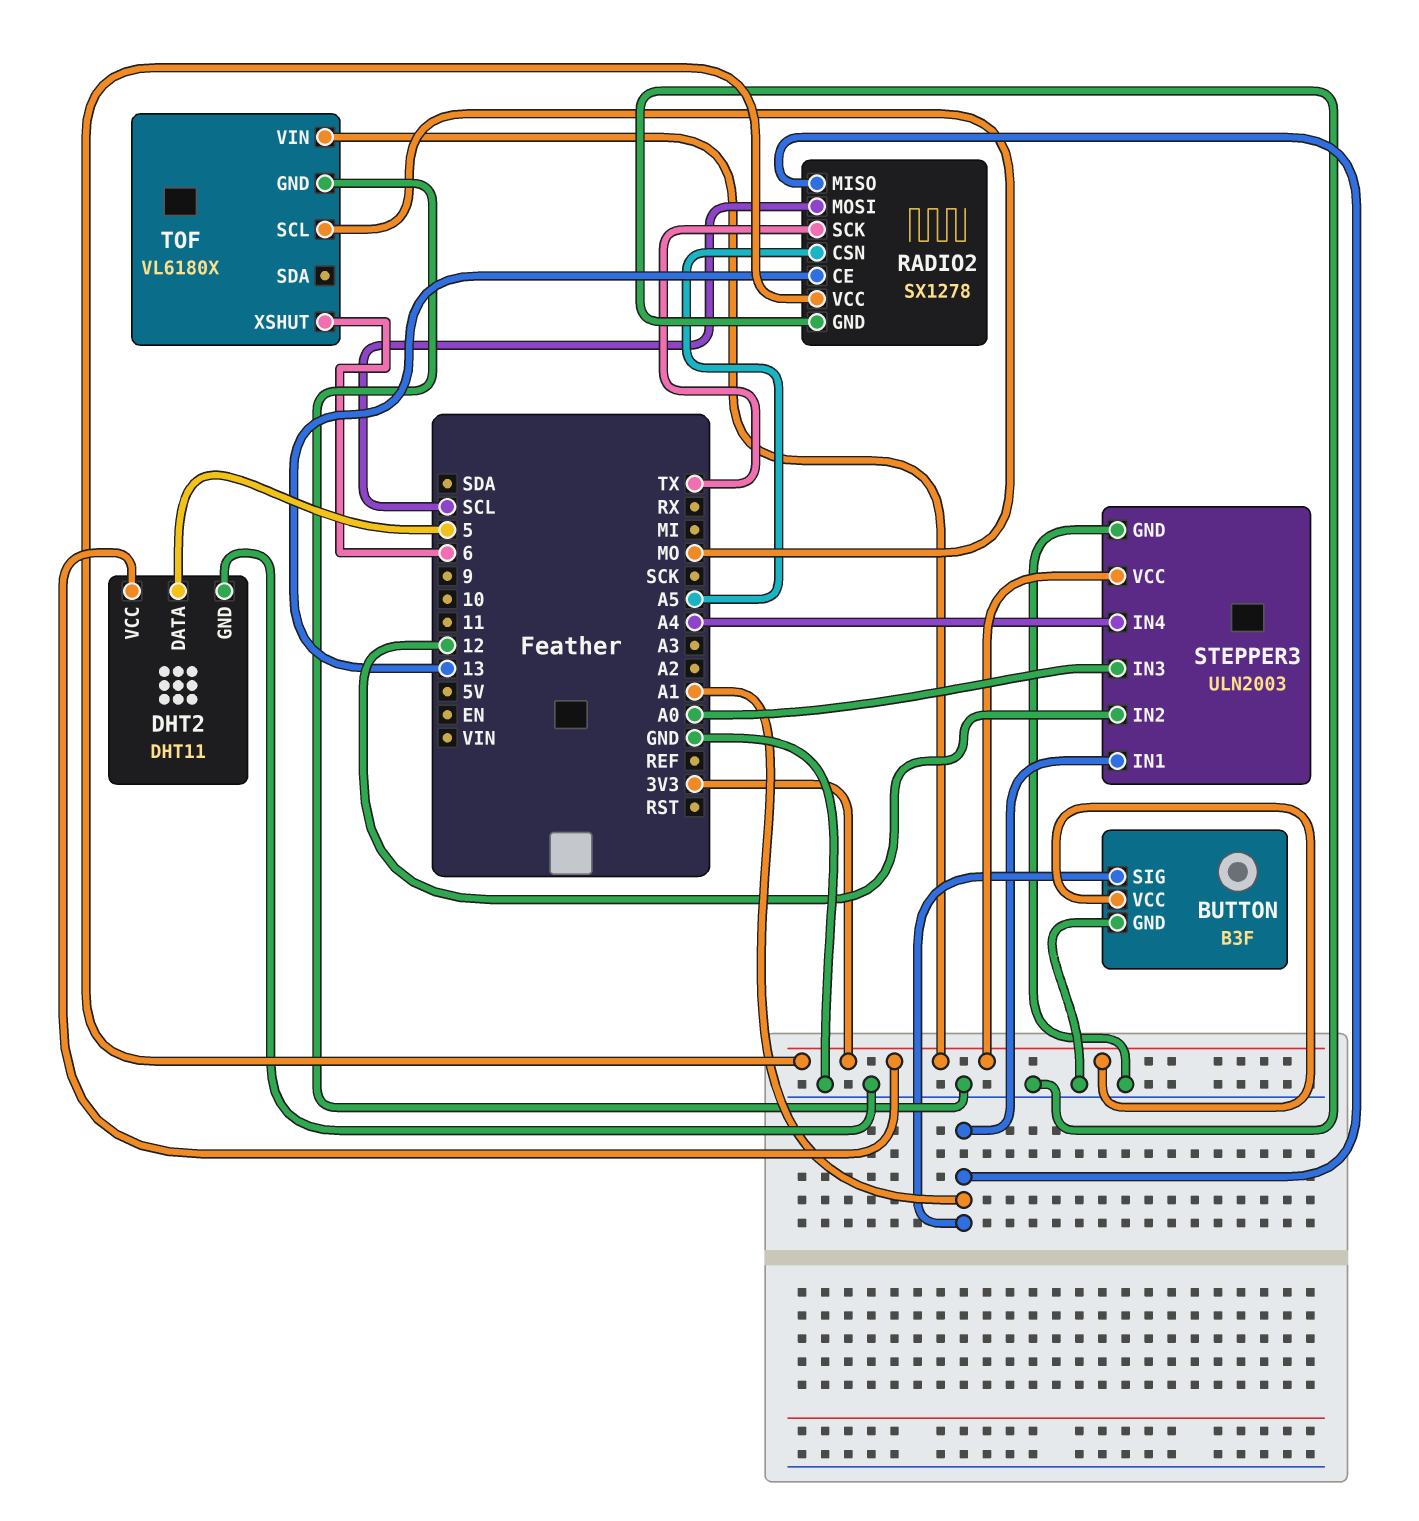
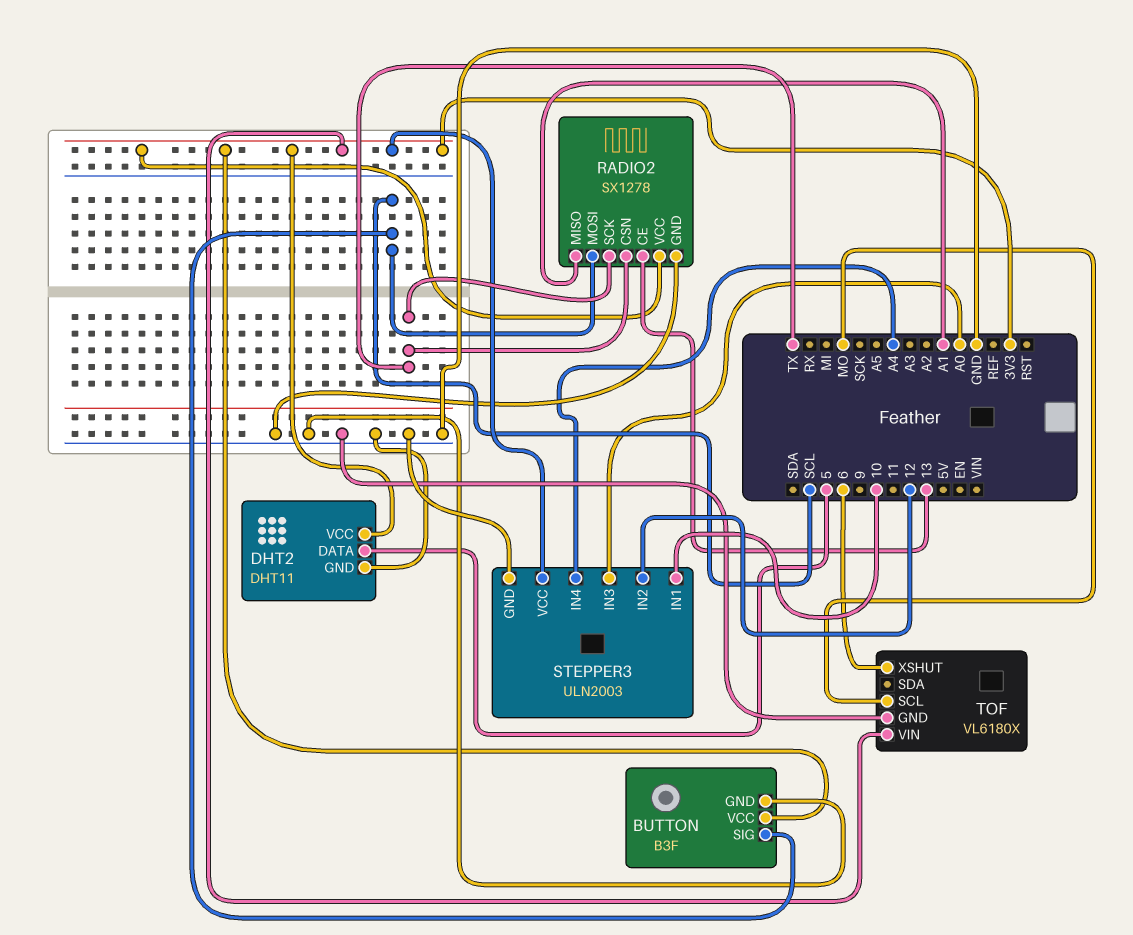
BUTTON pin SIG: A1 -> SCL
RADIO2 pin CSN: A5 -> TX
STEPPER3 pin IN1: A1 -> 10

